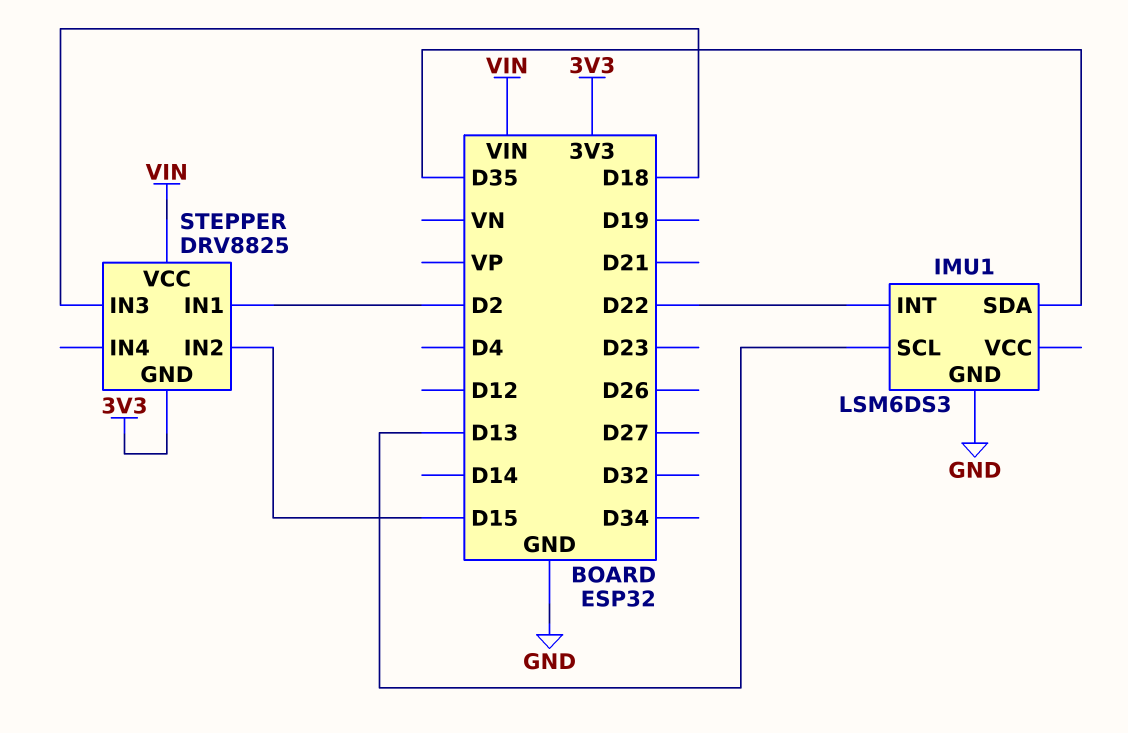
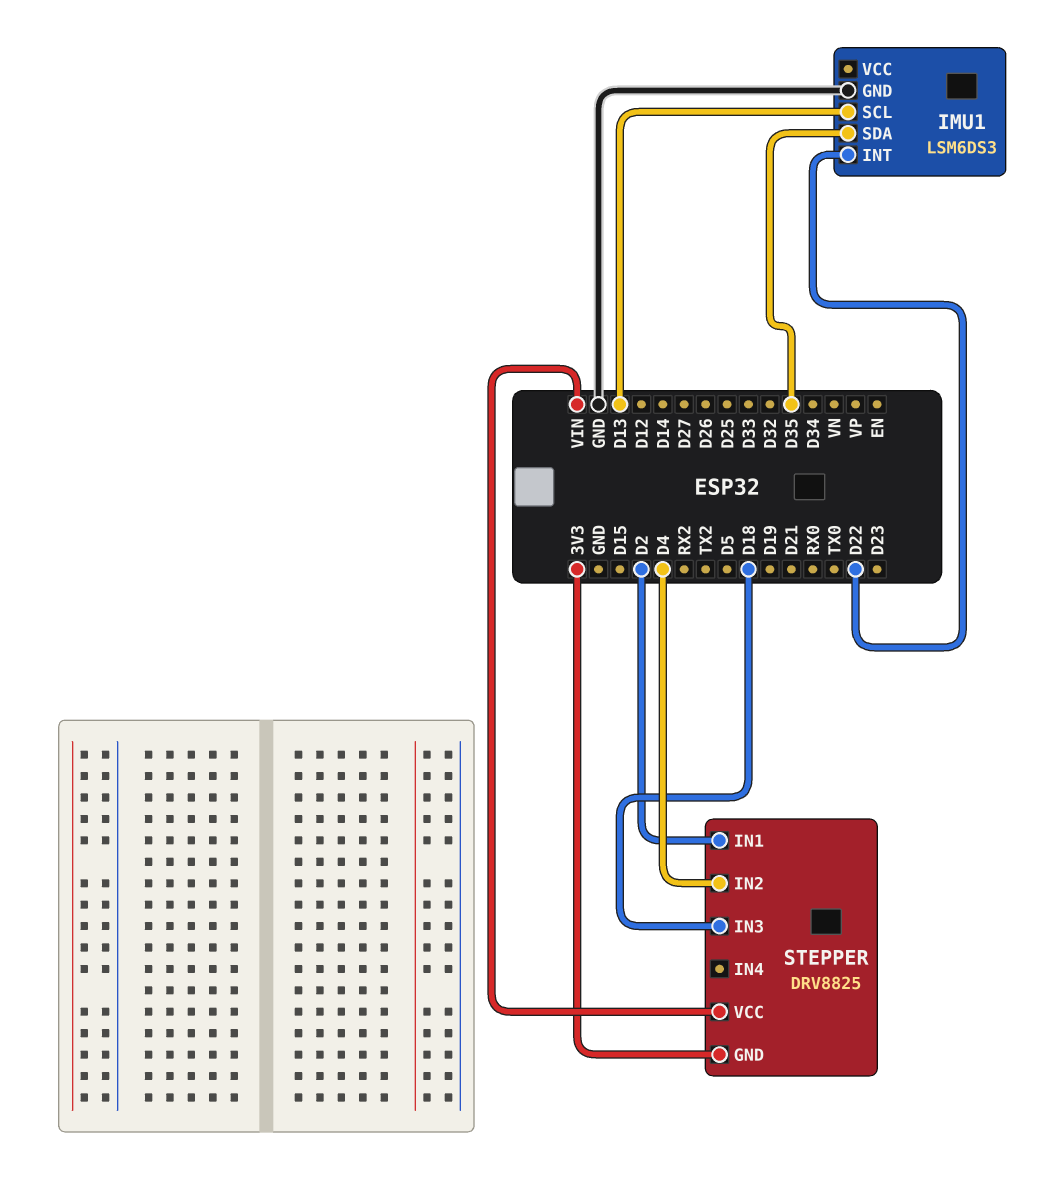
STEPPER pin IN2: D15 -> D4

